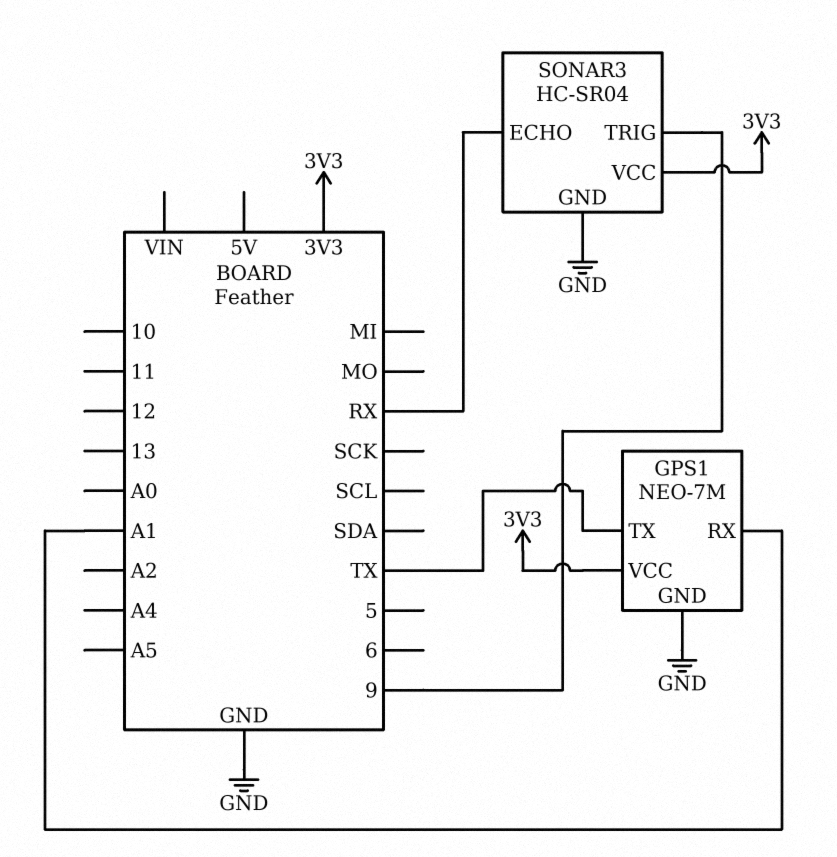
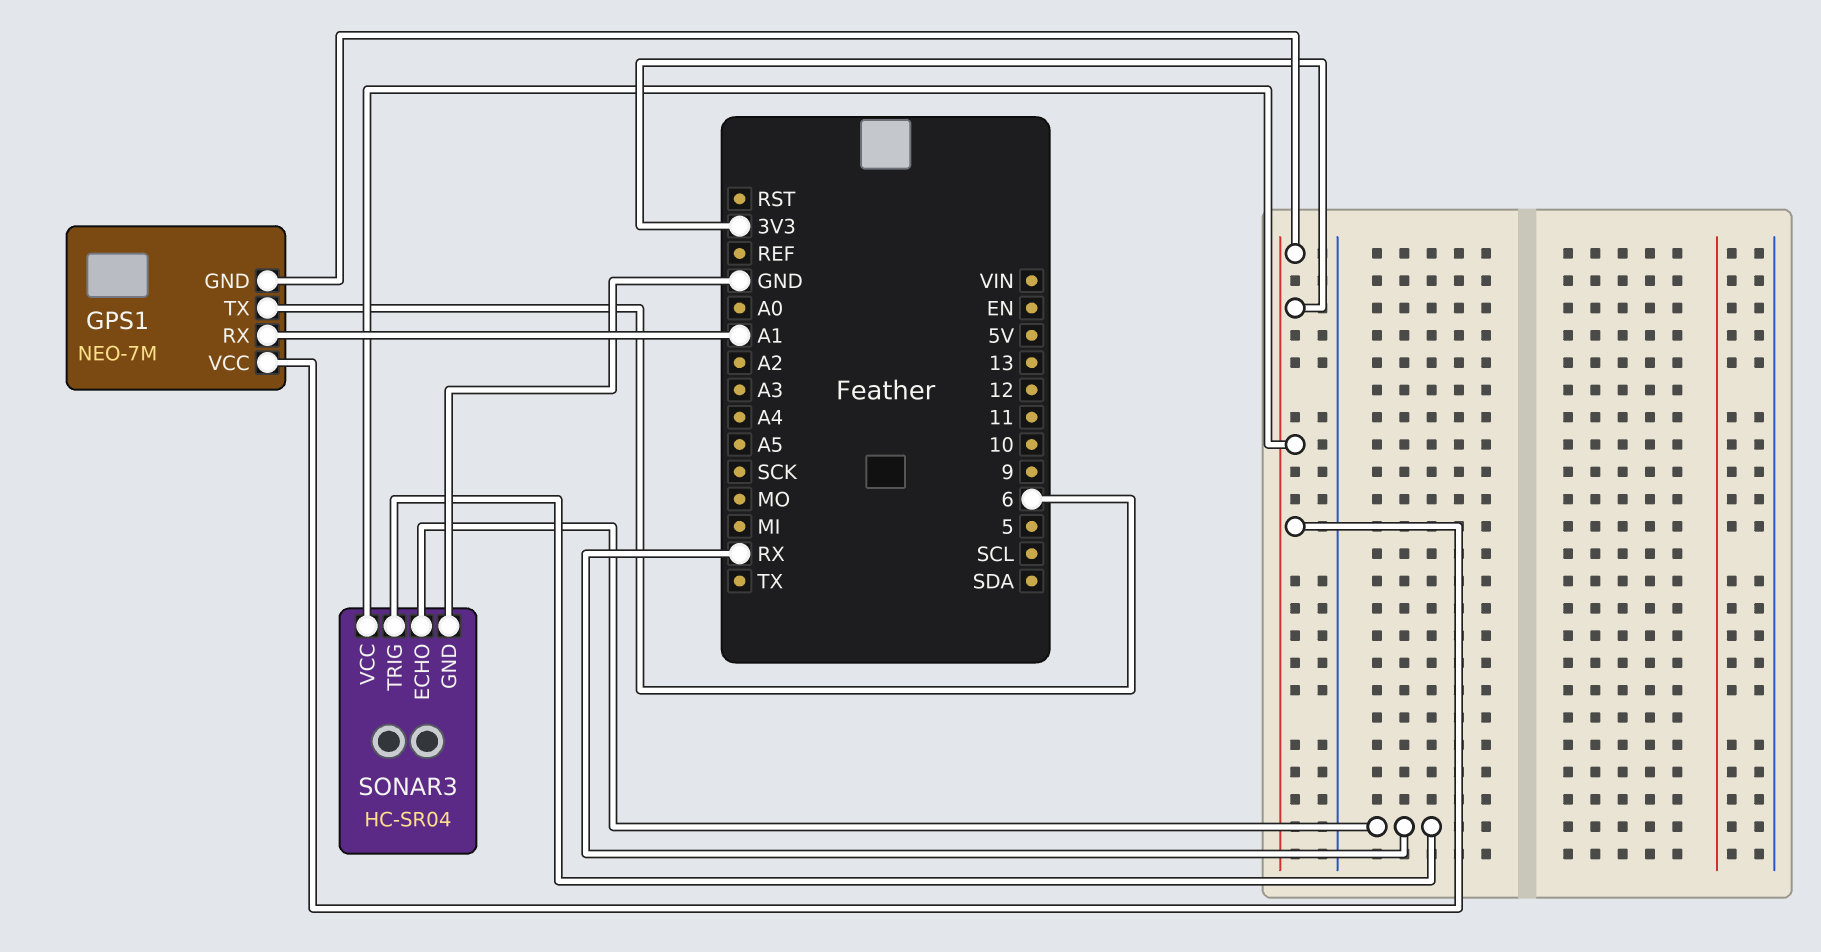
GPS1 pin GND: GND -> 3V3
GPS1 pin TX: TX -> 6
SONAR3 pin TRIG: 9 -> RX

